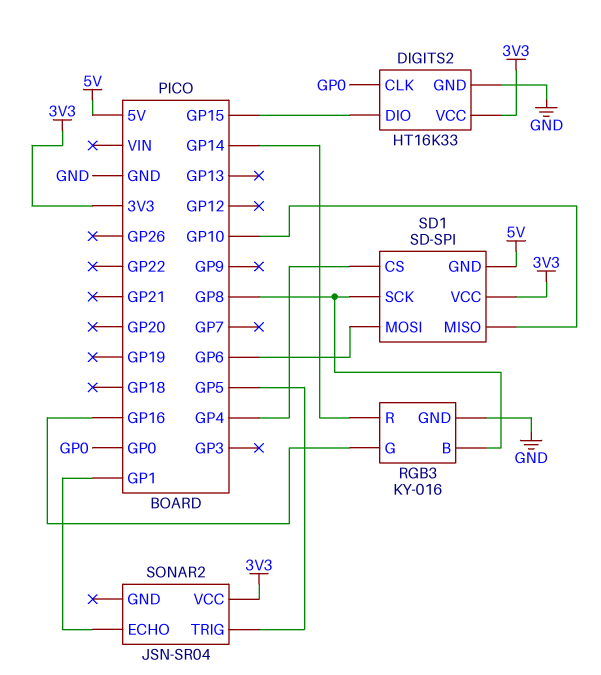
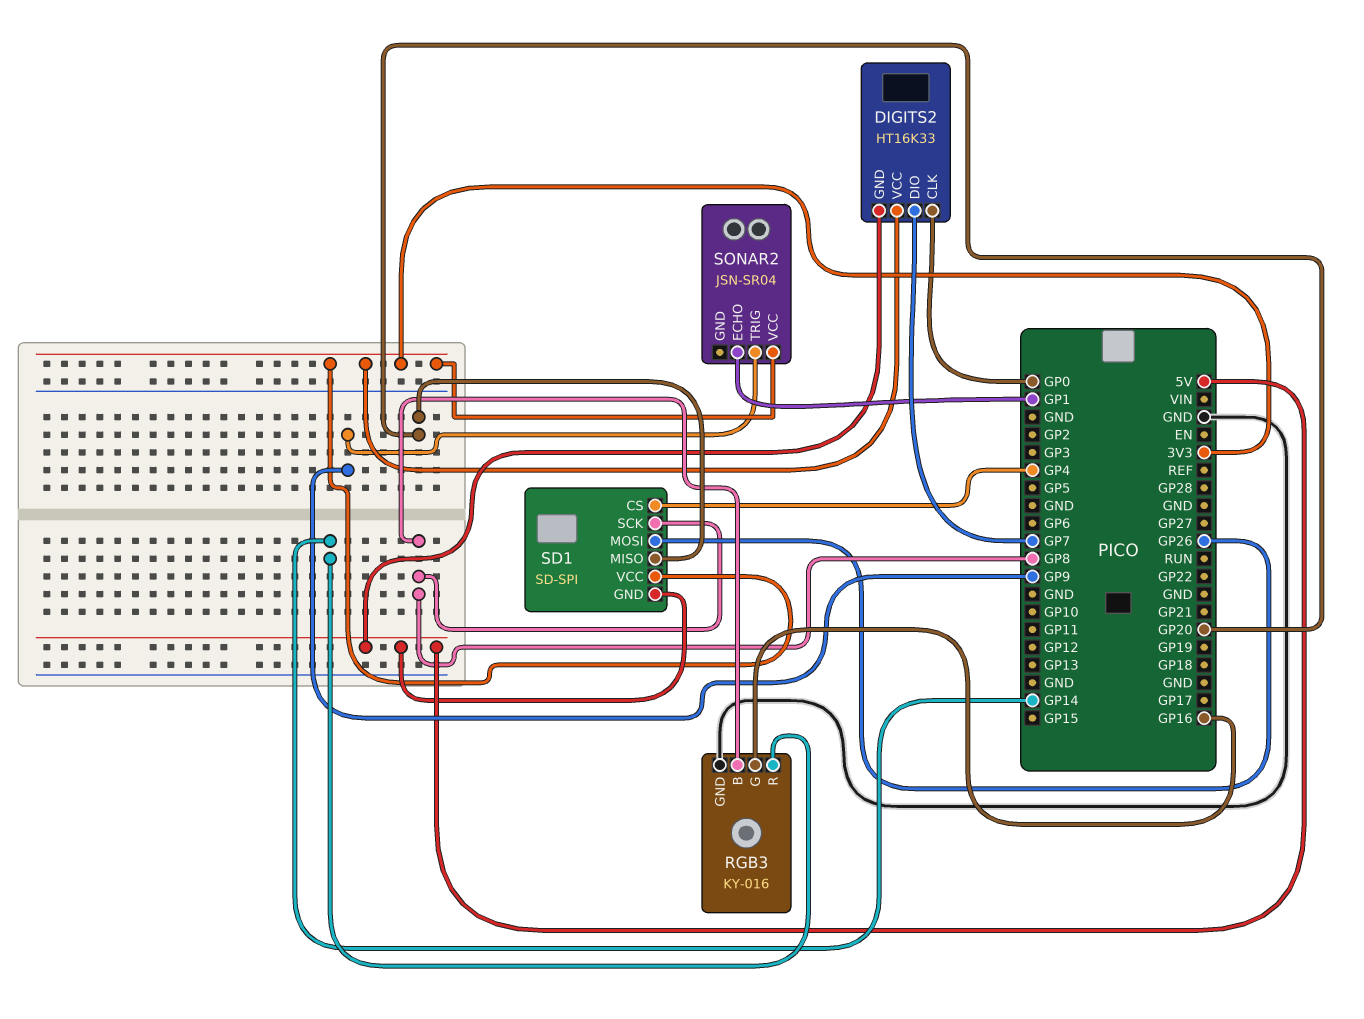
DIGITS2 pin DIO: GP15 -> GP7
DIGITS2 pin GND: GND -> 5V
SD1 pin MISO: GP10 -> GP20
SD1 pin MOSI: GP6 -> GP26
SONAR2 pin TRIG: GP5 -> GP9

